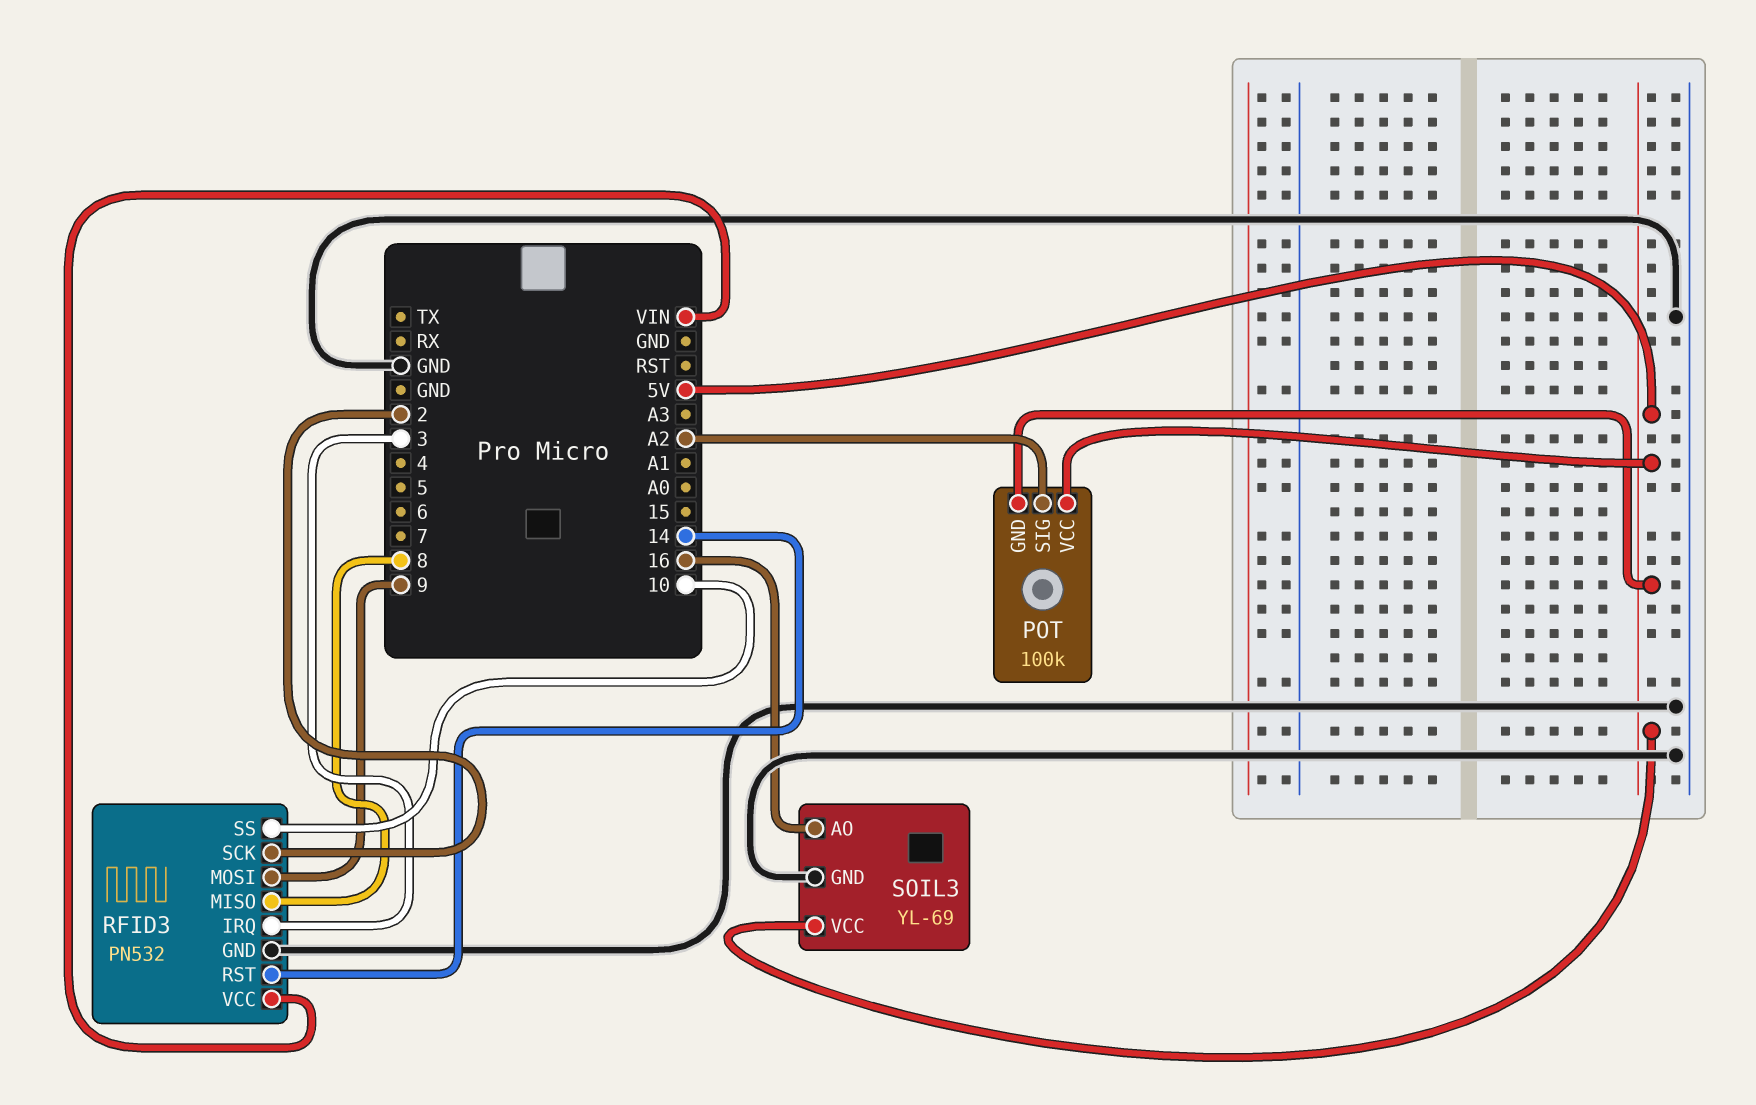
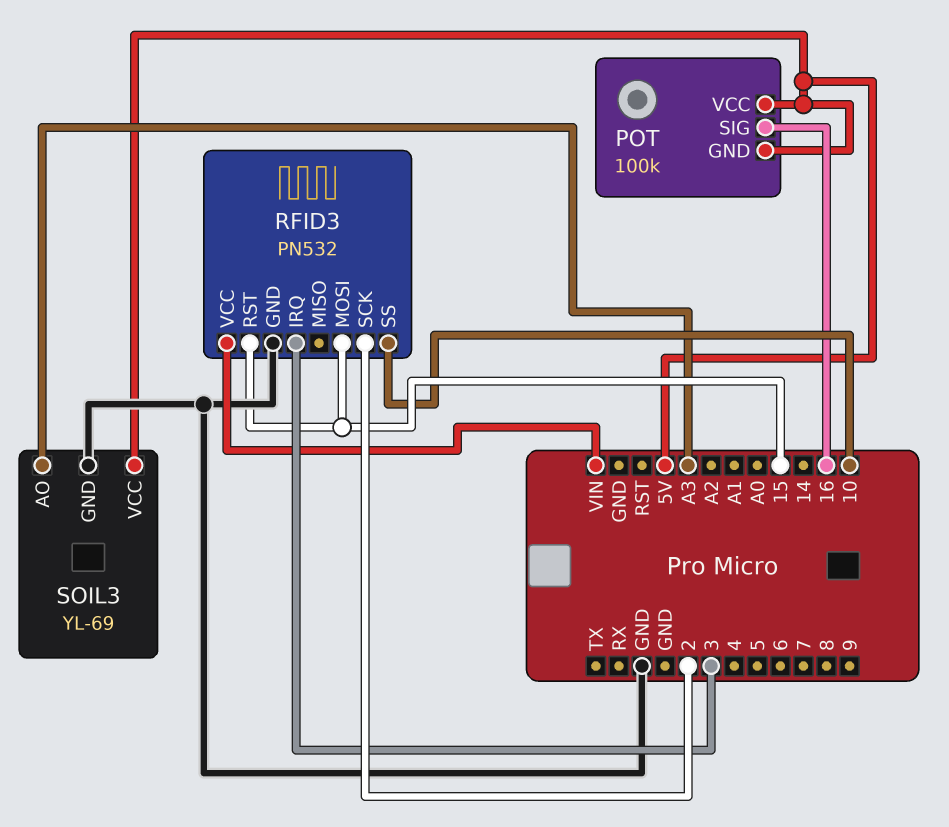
POT pin SIG: A2 -> 16
RFID3 pin MISO: 8 -> none
RFID3 pin MOSI: 9 -> 15
RFID3 pin RST: 14 -> 15
SOIL3 pin AO: 16 -> A3

